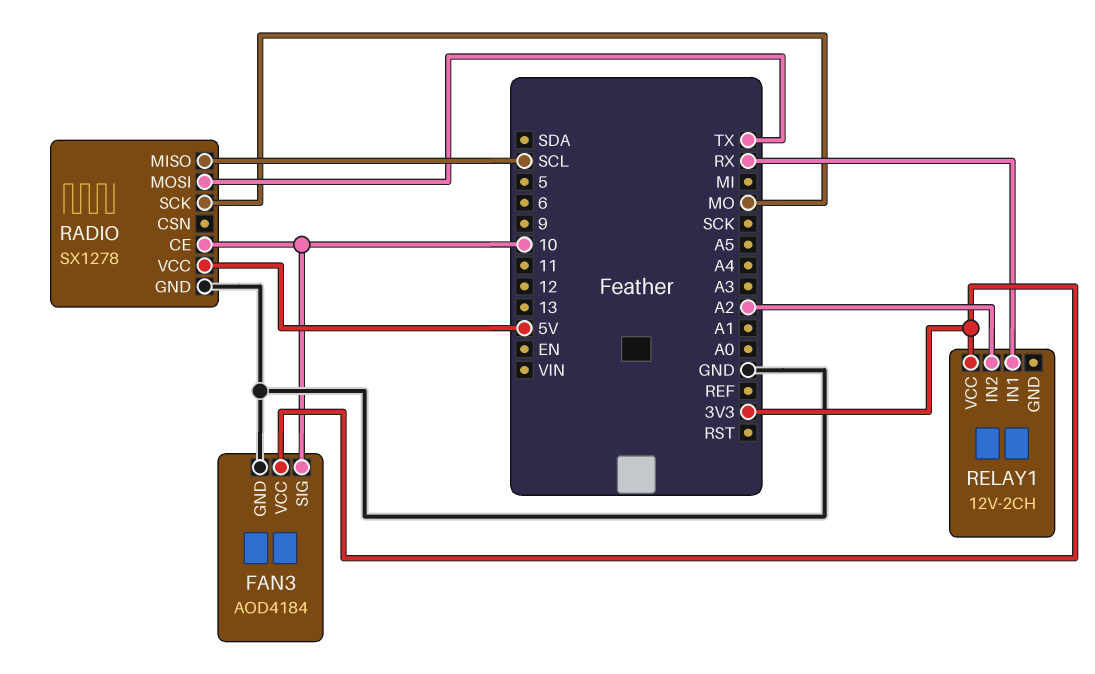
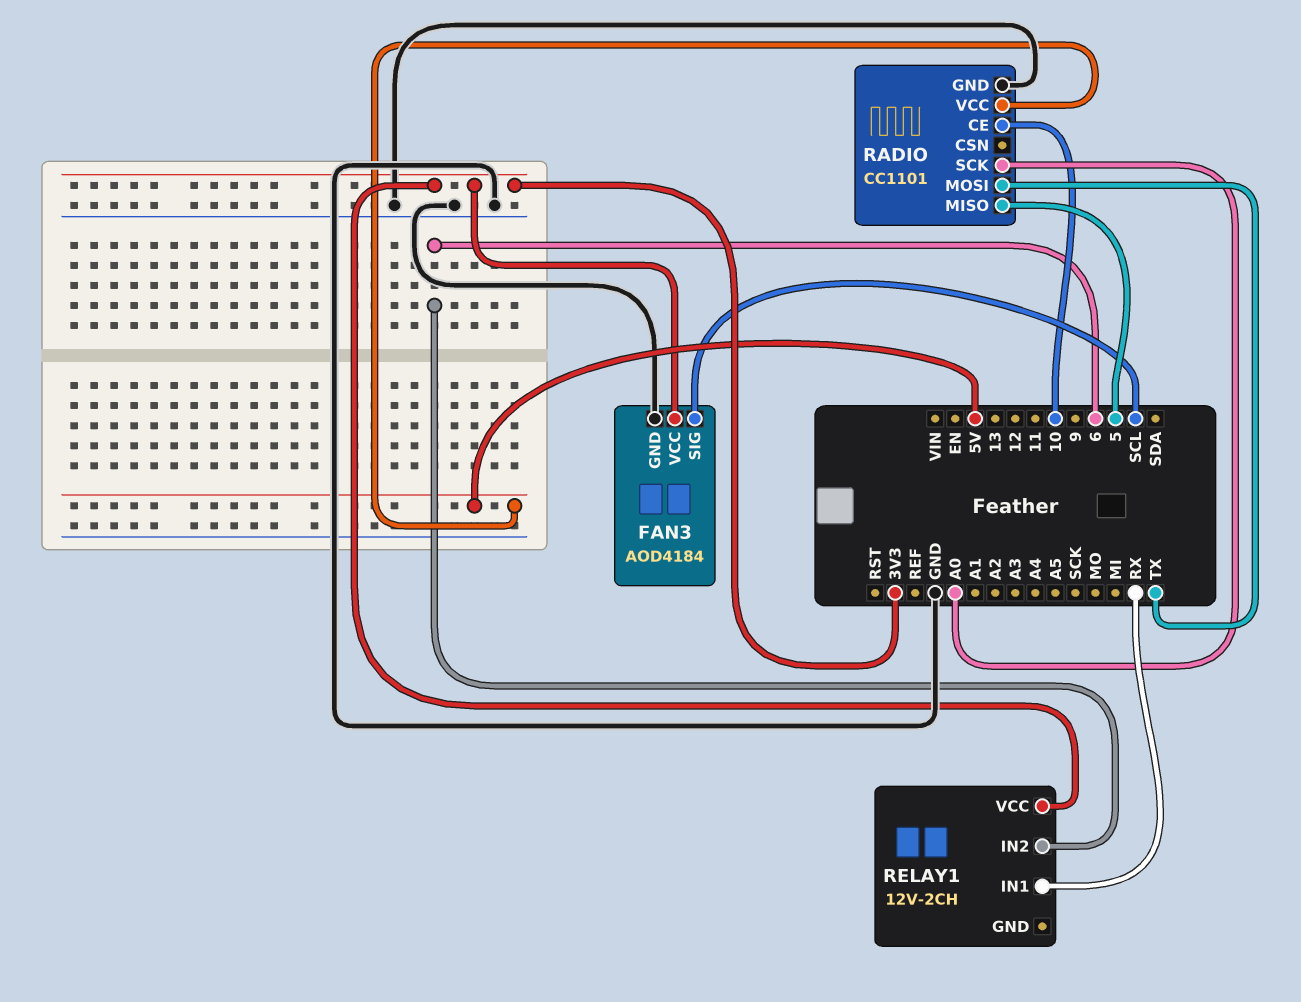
FAN3 pin SIG: 10 -> SCL
RADIO: SX1278 -> CC1101
RADIO pin MISO: SCL -> 5
RADIO pin SCK: MO -> A0
RELAY1 pin IN2: A2 -> 6

